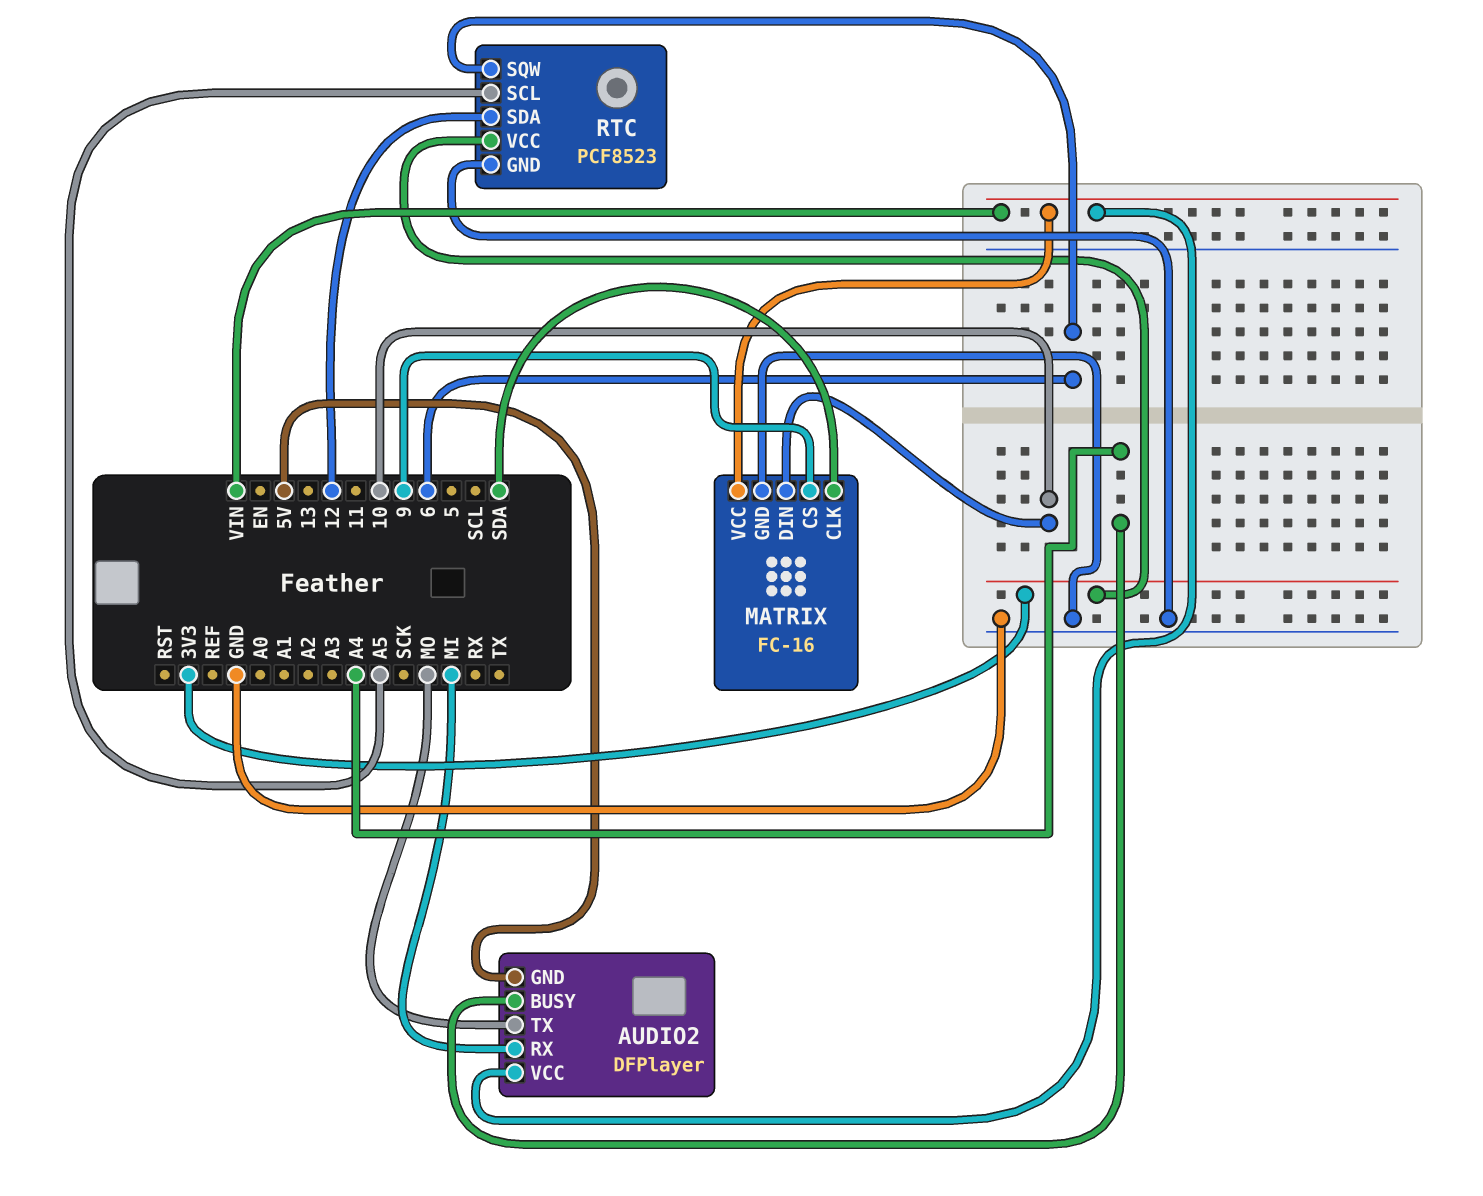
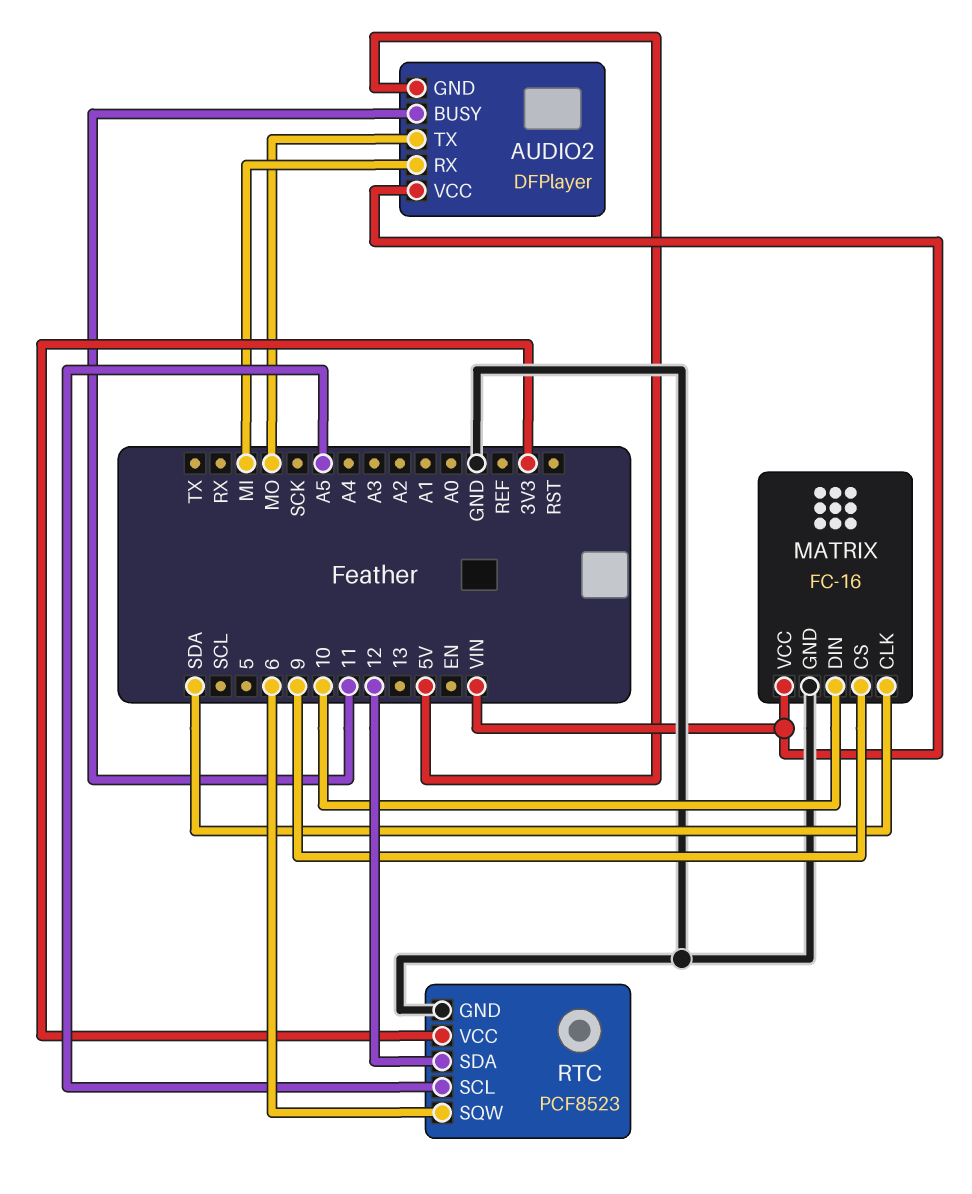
AUDIO2 pin BUSY: A4 -> 11

